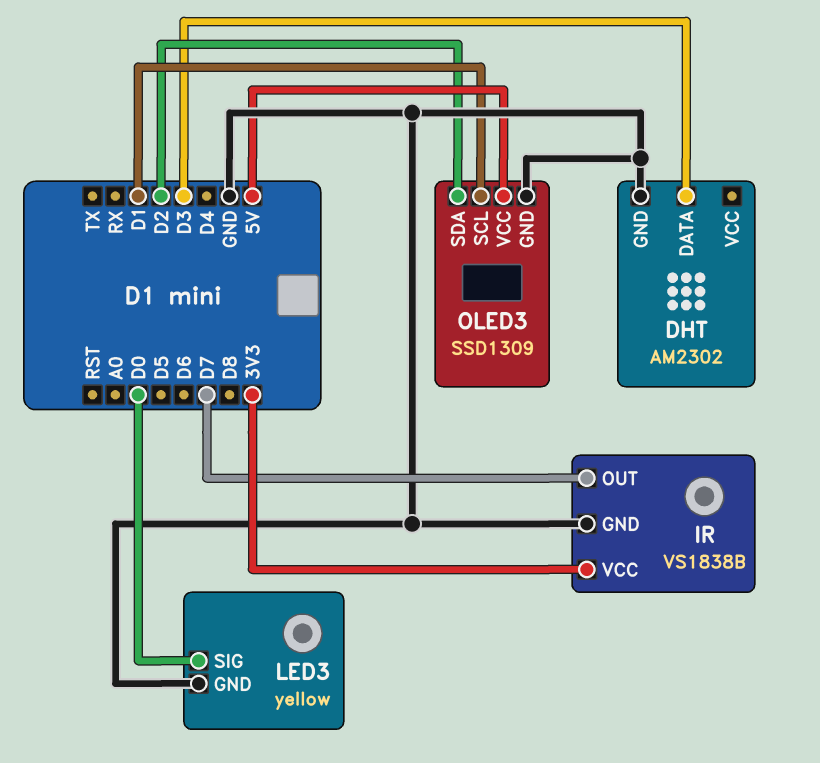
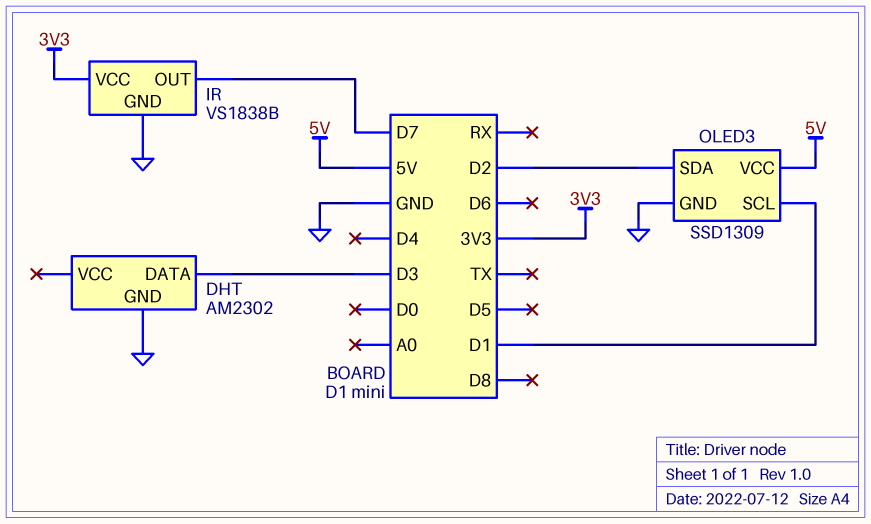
LED3: yellow -> none
LED3 pin GND: GND -> none
LED3 pin SIG: D0 -> none

